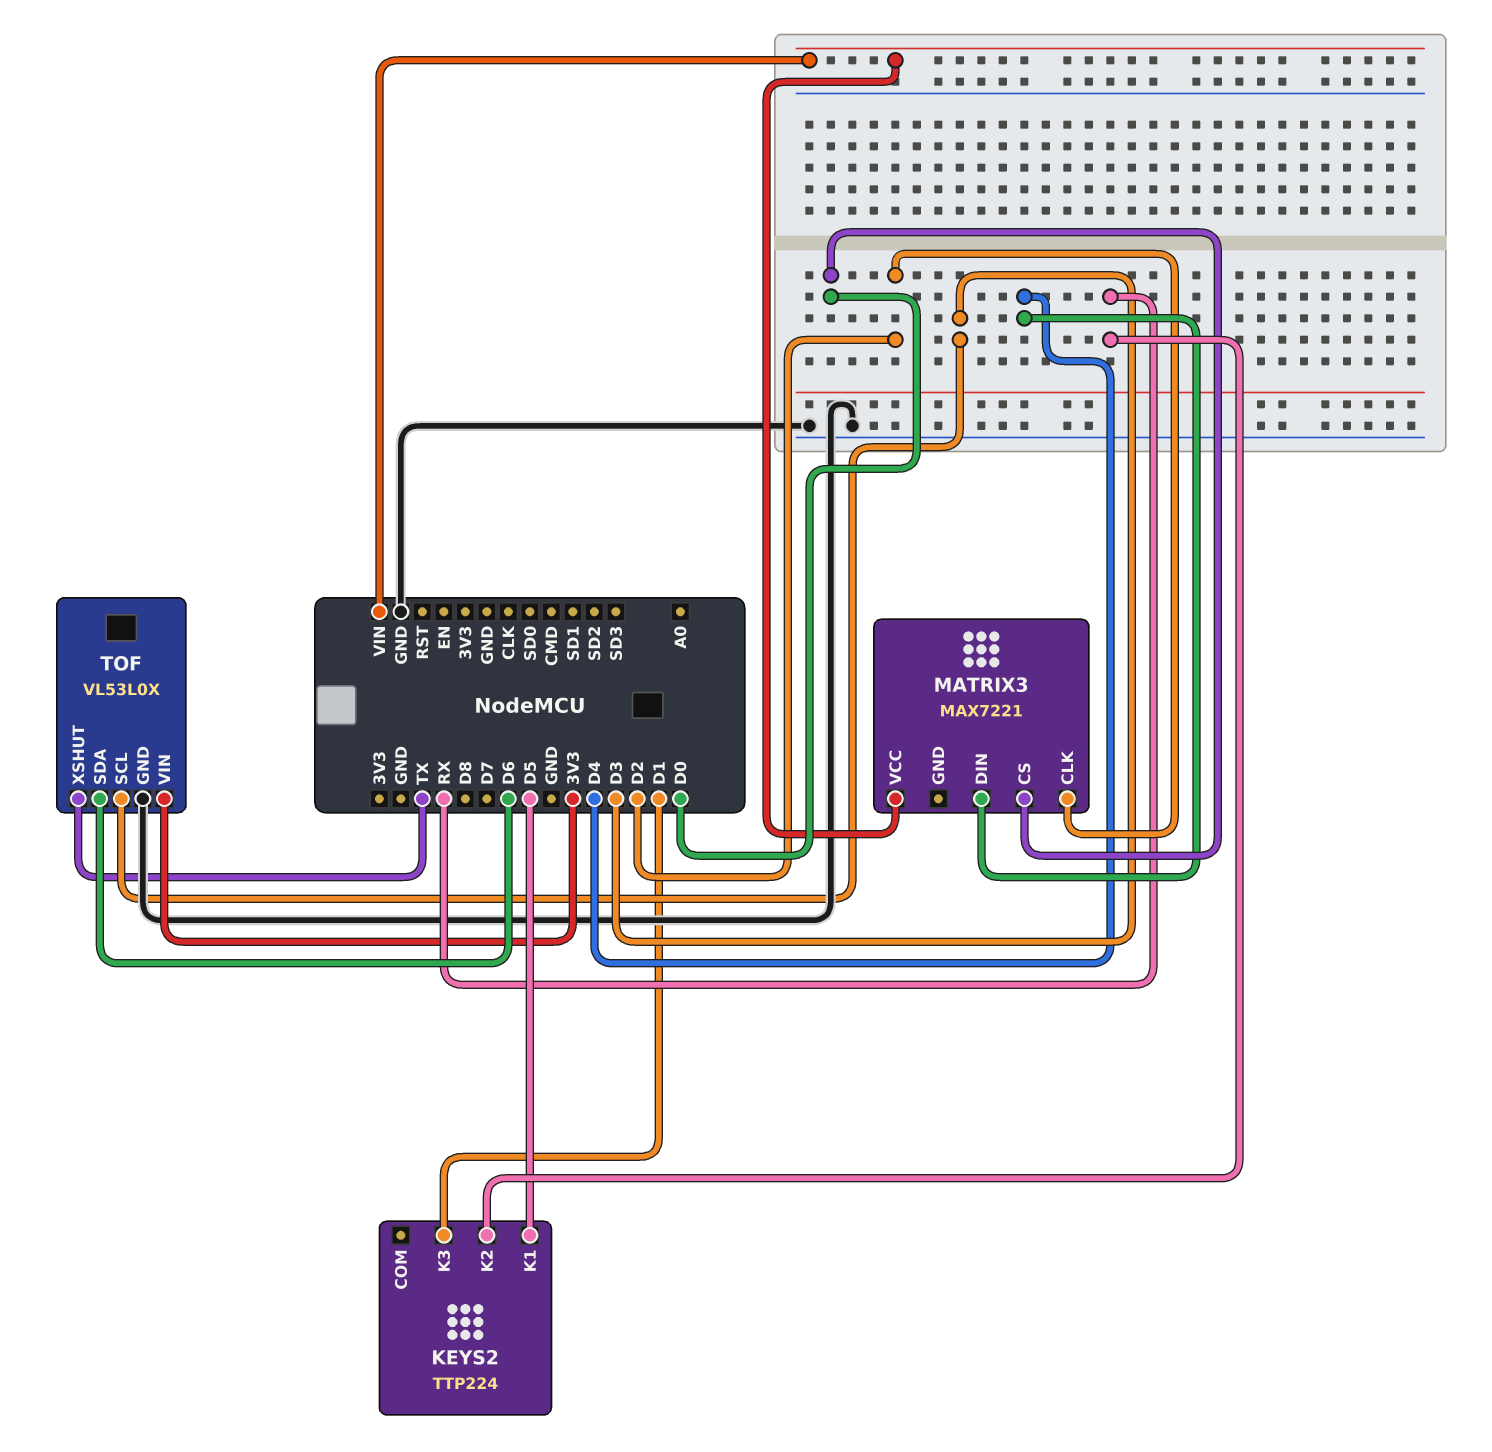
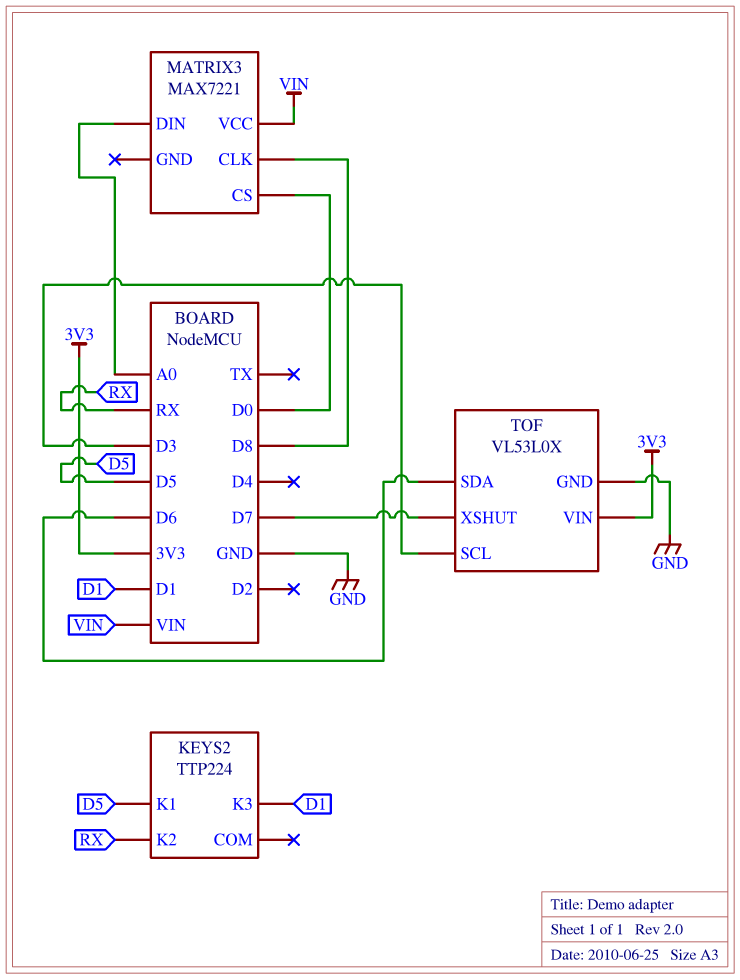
MATRIX3 pin CLK: D2 -> D8
MATRIX3 pin DIN: D4 -> A0
TOF pin XSHUT: TX -> D7

